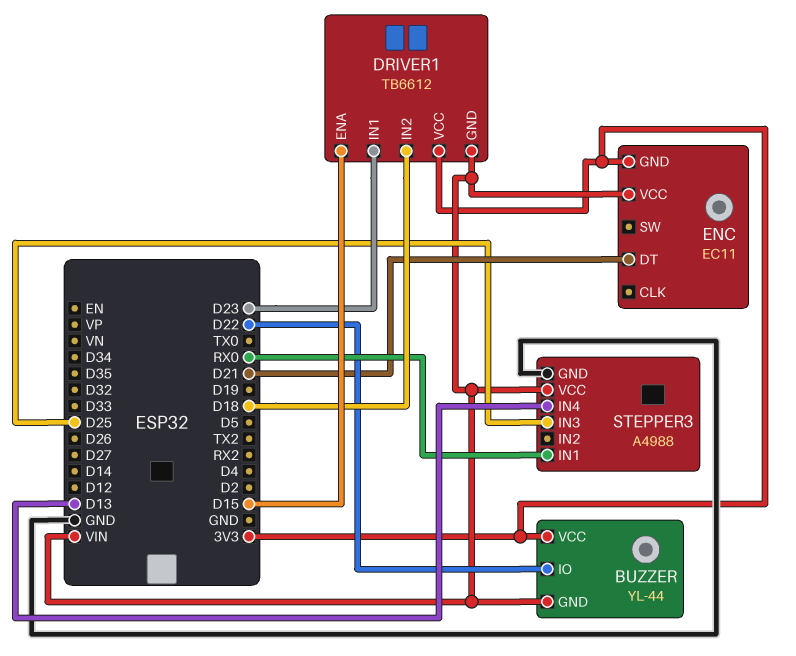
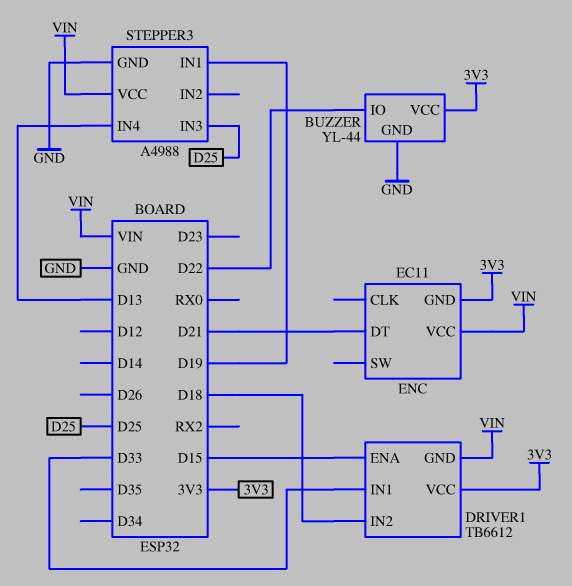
BUZZER pin GND: VIN -> GND
DRIVER1 pin IN1: D23 -> D33
STEPPER3 pin IN1: RX0 -> D19

